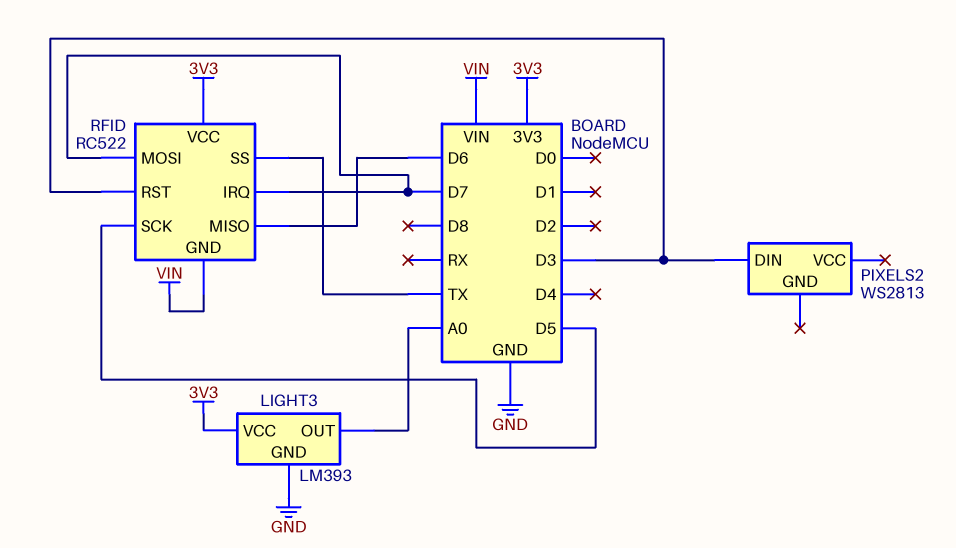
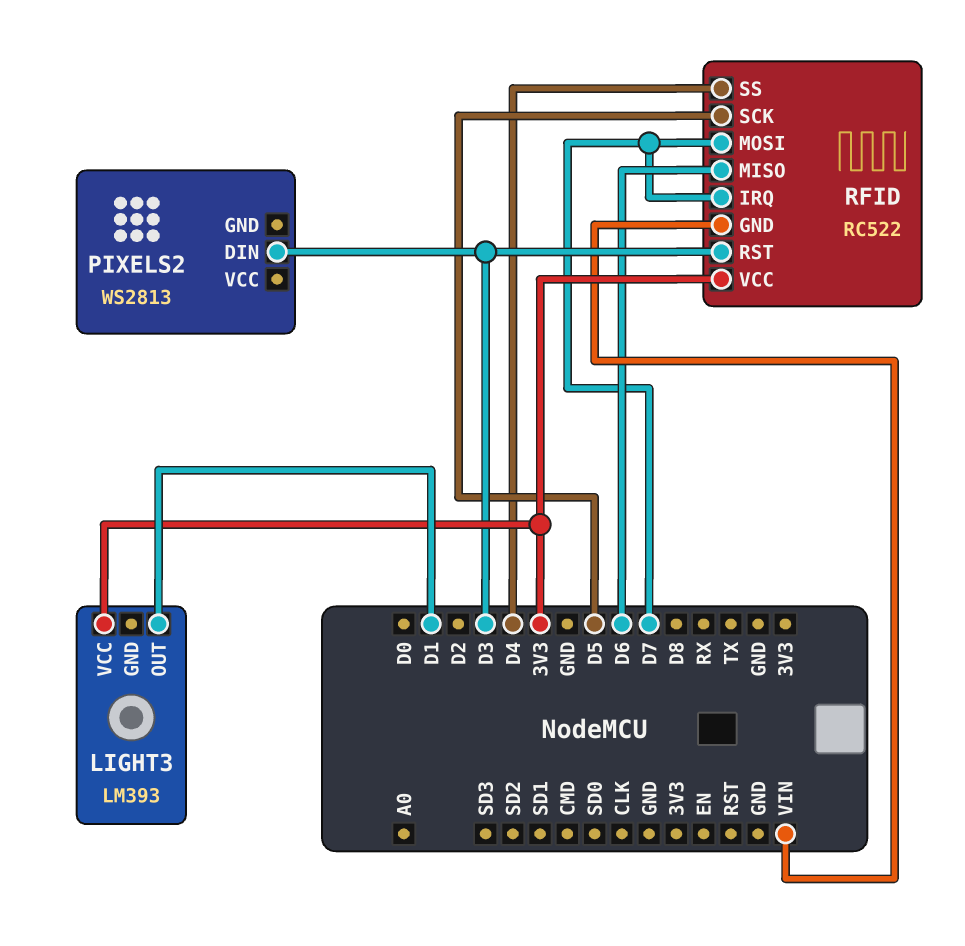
LIGHT3 pin GND: GND -> none
LIGHT3 pin OUT: A0 -> D1
RFID pin SS: TX -> D4

